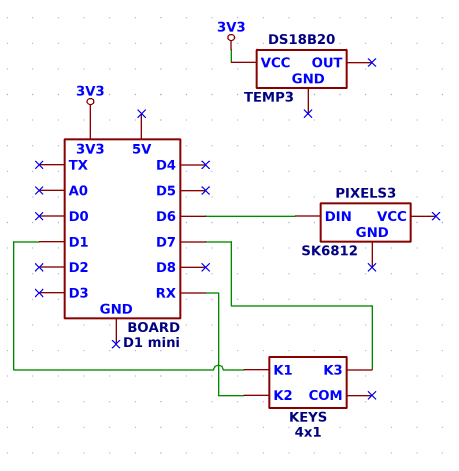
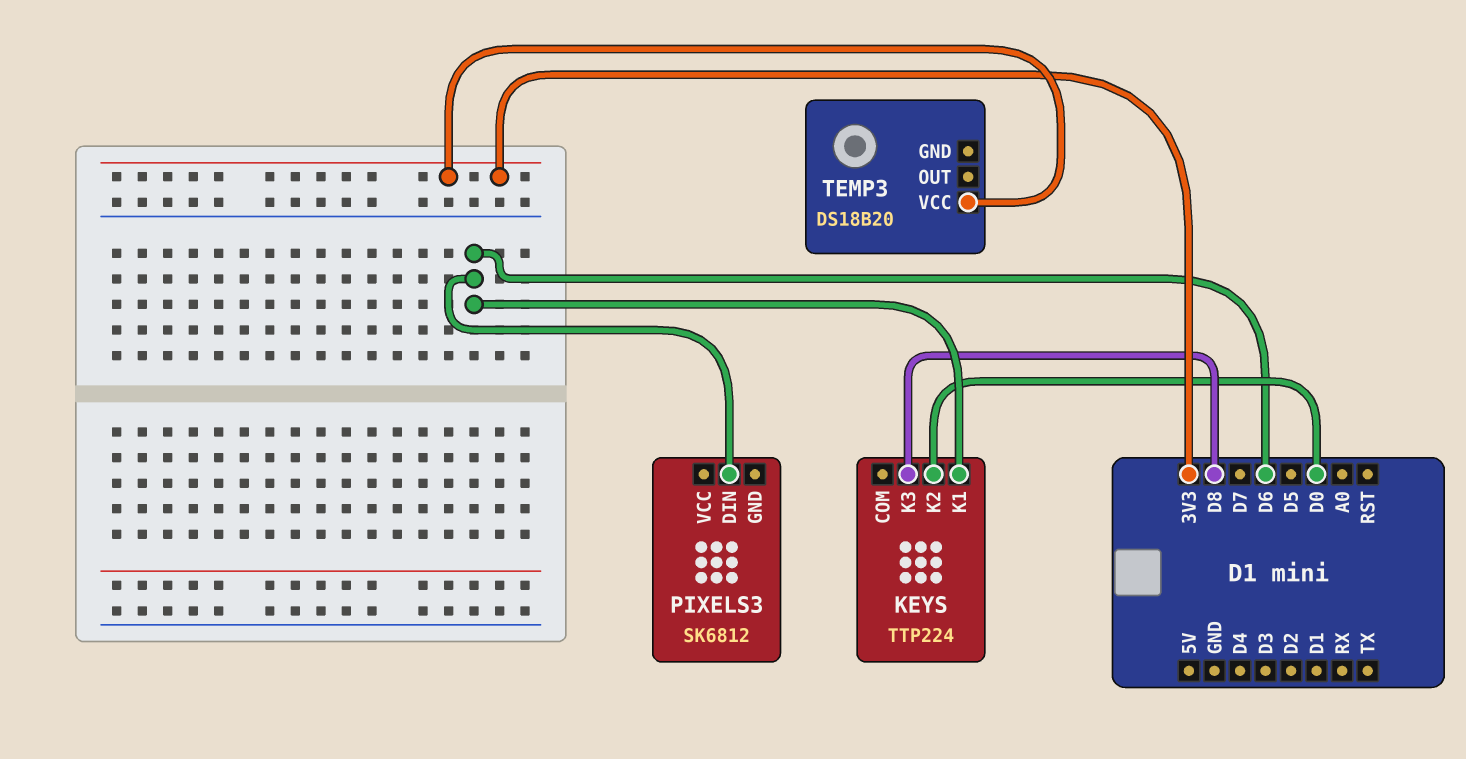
KEYS: 4x1 -> TTP224
KEYS pin K1: D1 -> D6
KEYS pin K2: RX -> D0
KEYS pin K3: D7 -> D8

